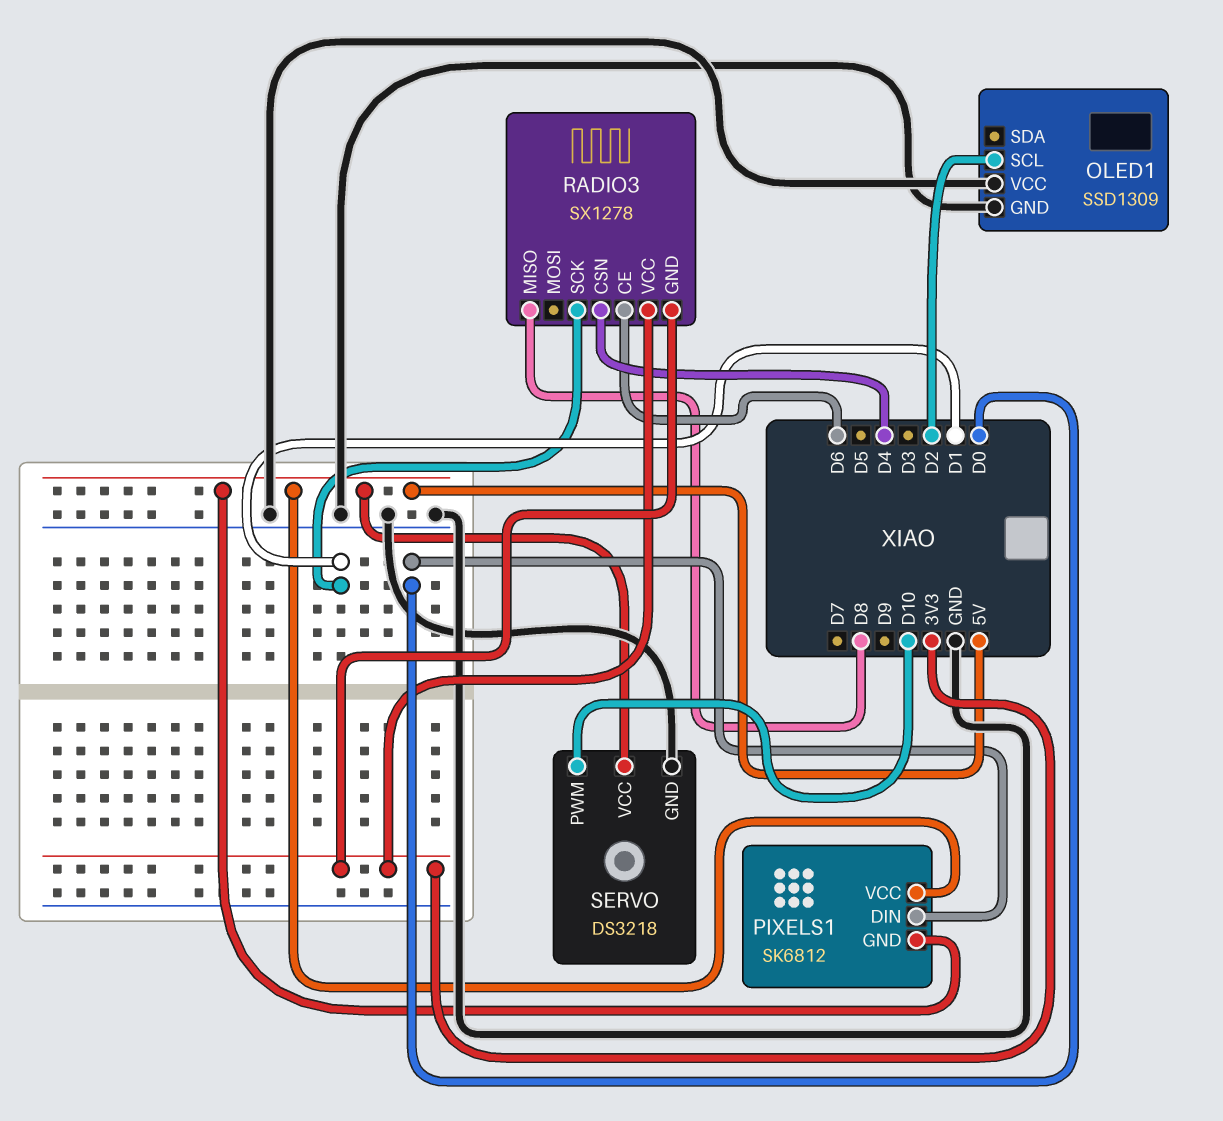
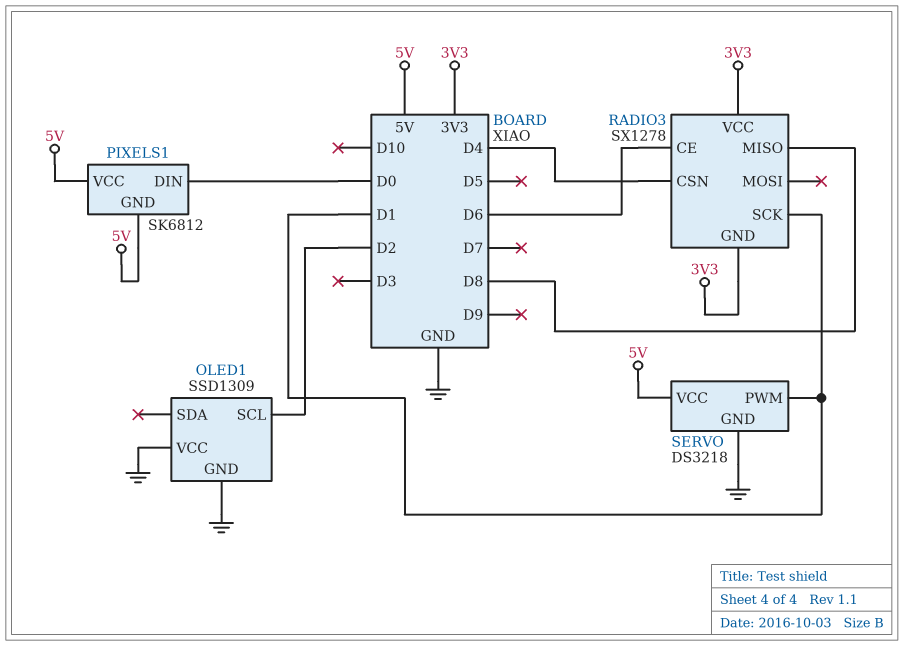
SERVO pin PWM: D10 -> D1

